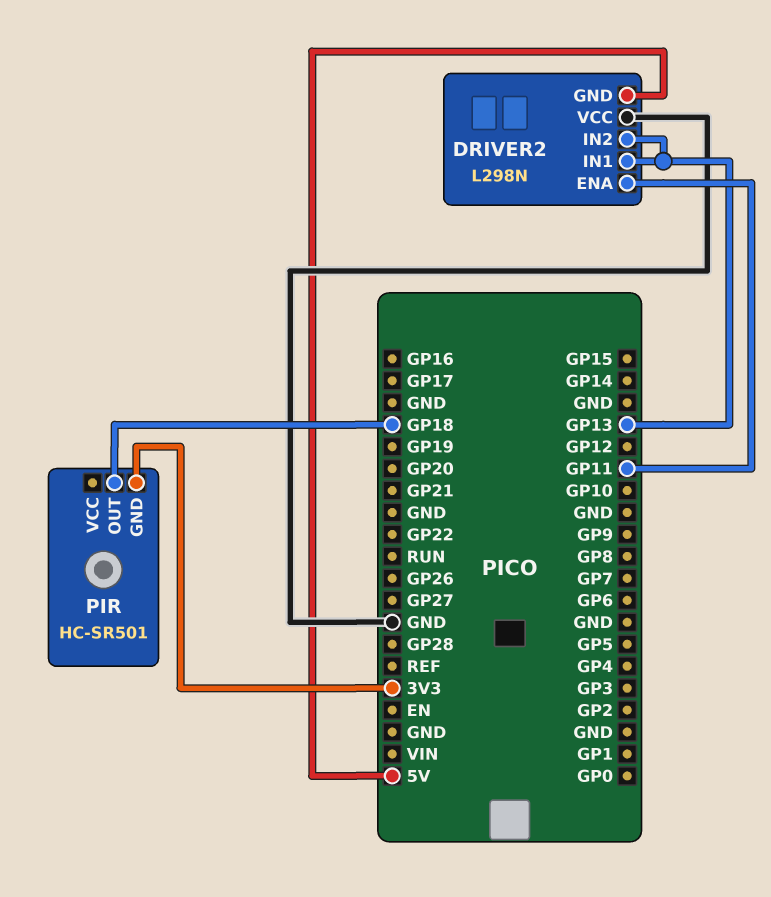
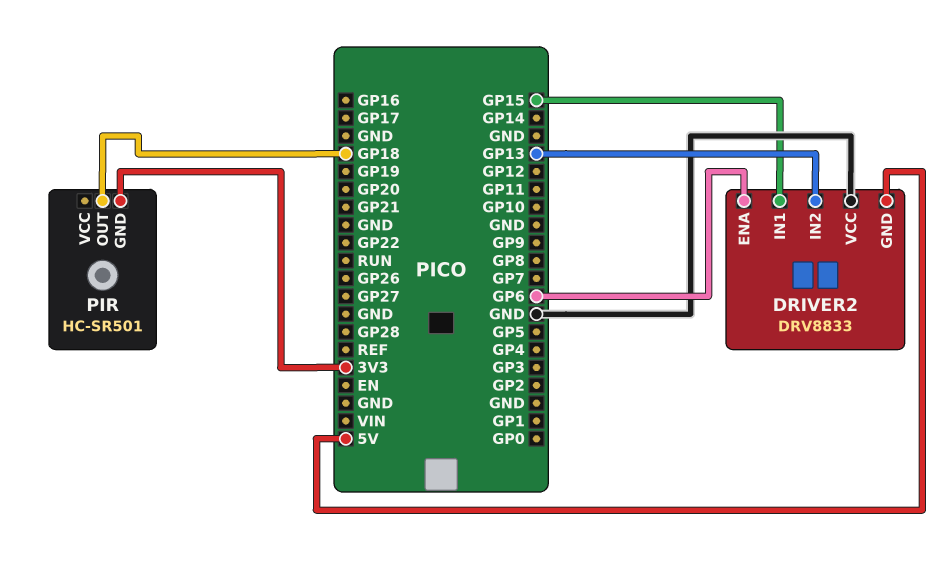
DRIVER2: L298N -> DRV8833
DRIVER2 pin ENA: GP11 -> GP6
DRIVER2 pin IN1: GP13 -> GP15

